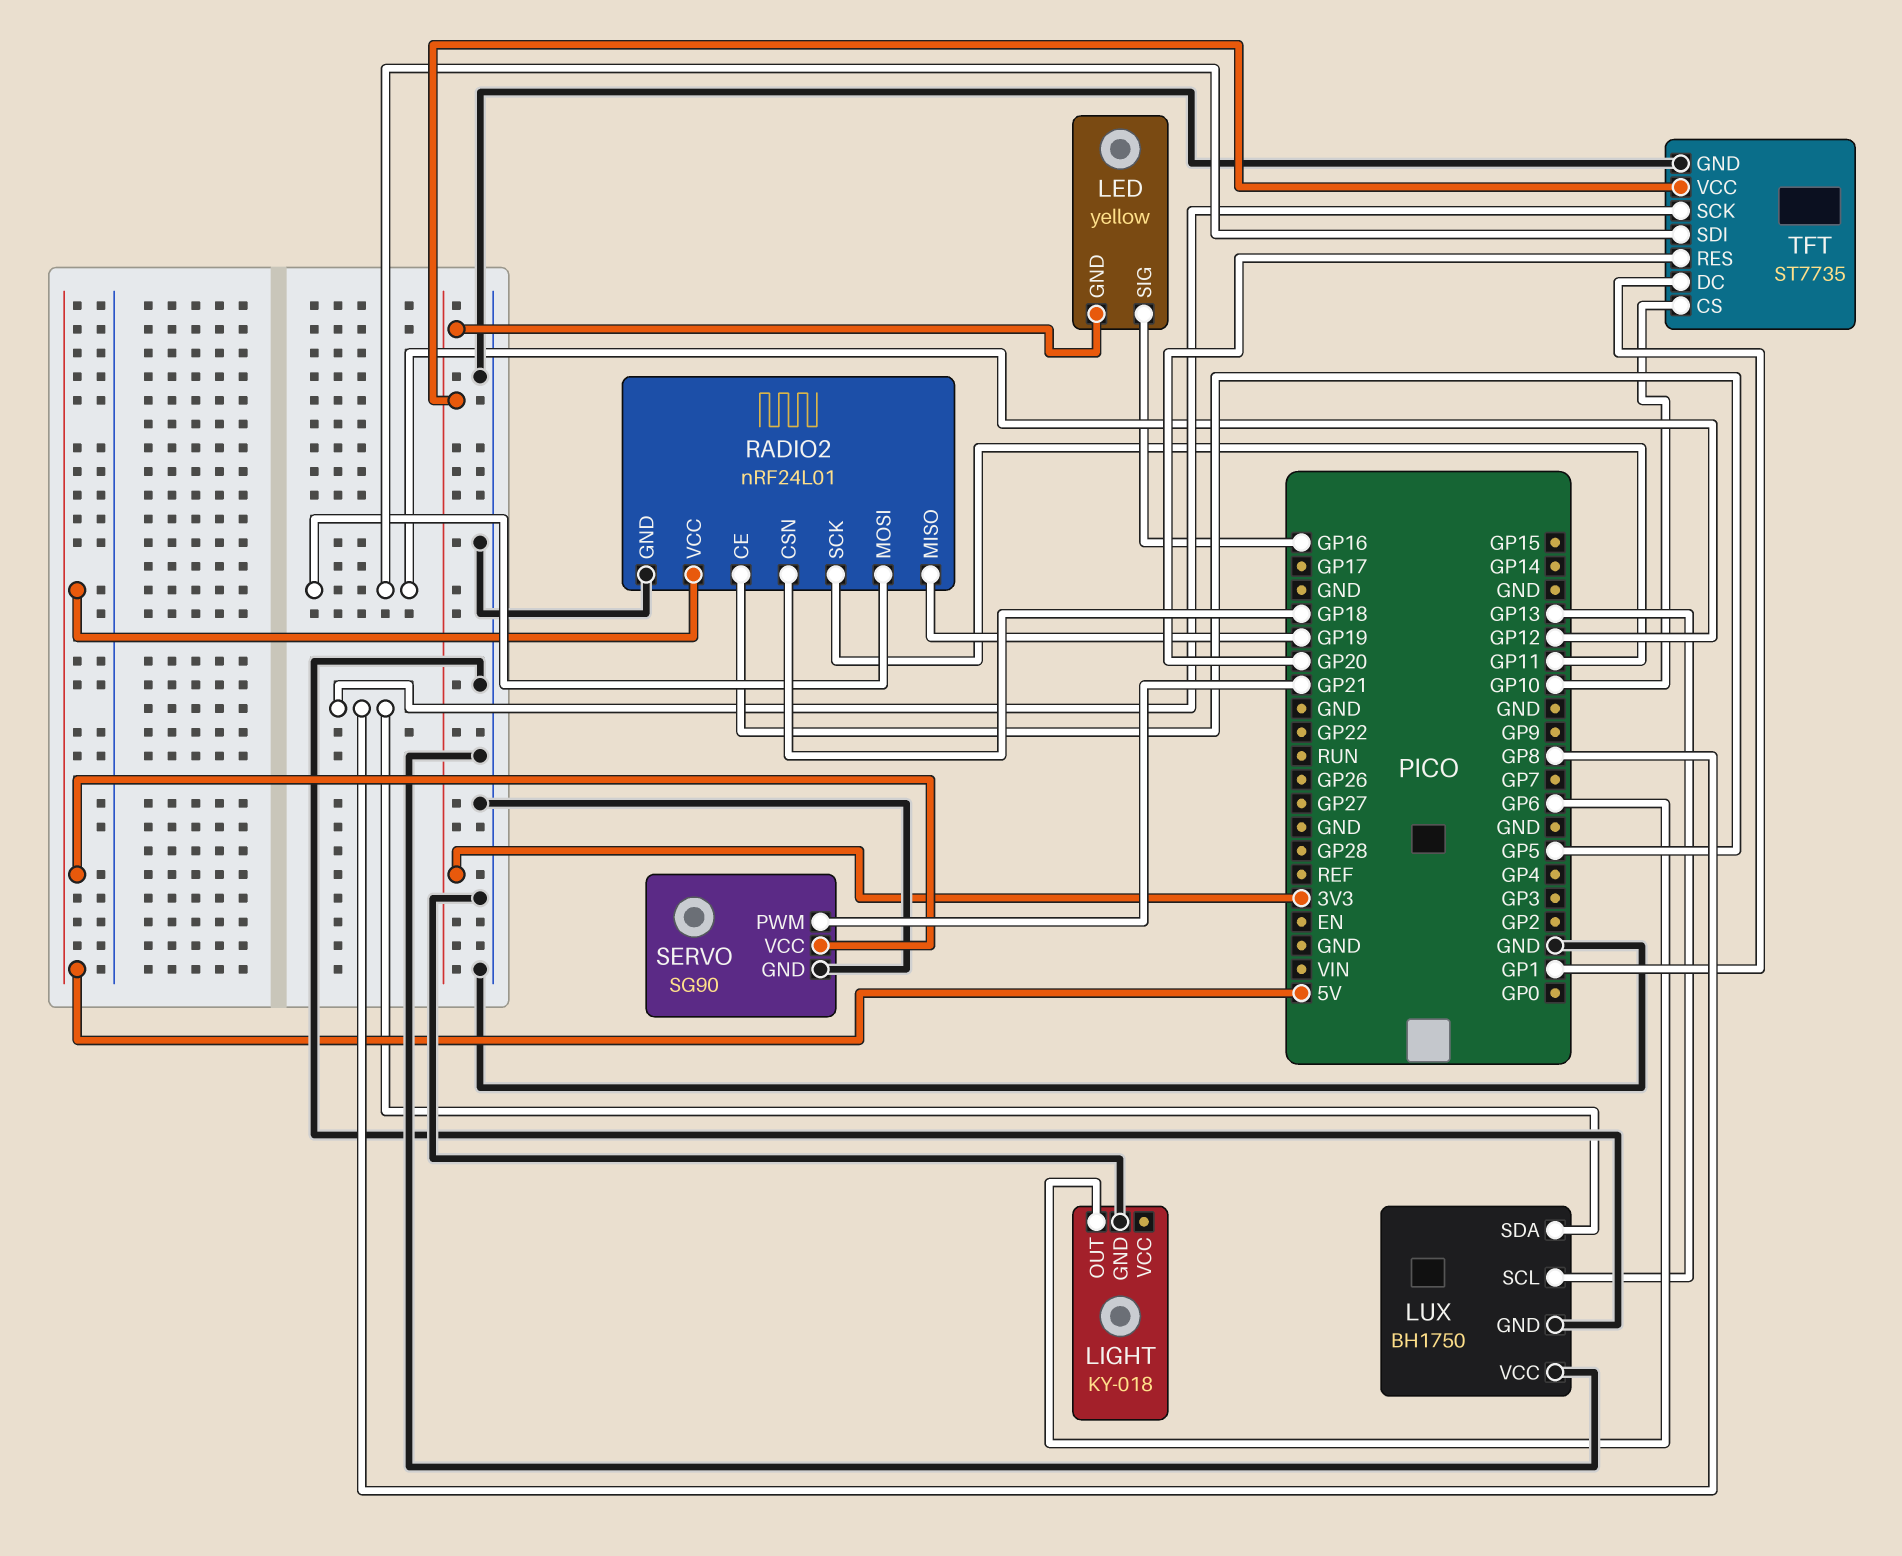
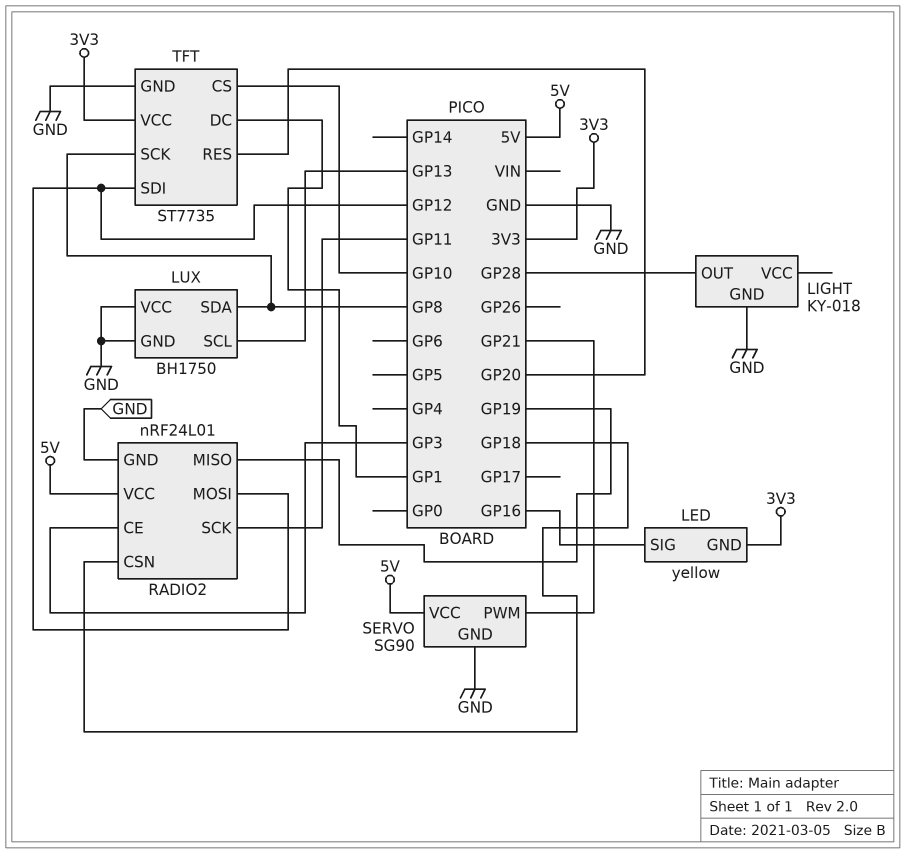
LIGHT pin OUT: GP6 -> GP28
RADIO2 pin CE: GP5 -> GP3

